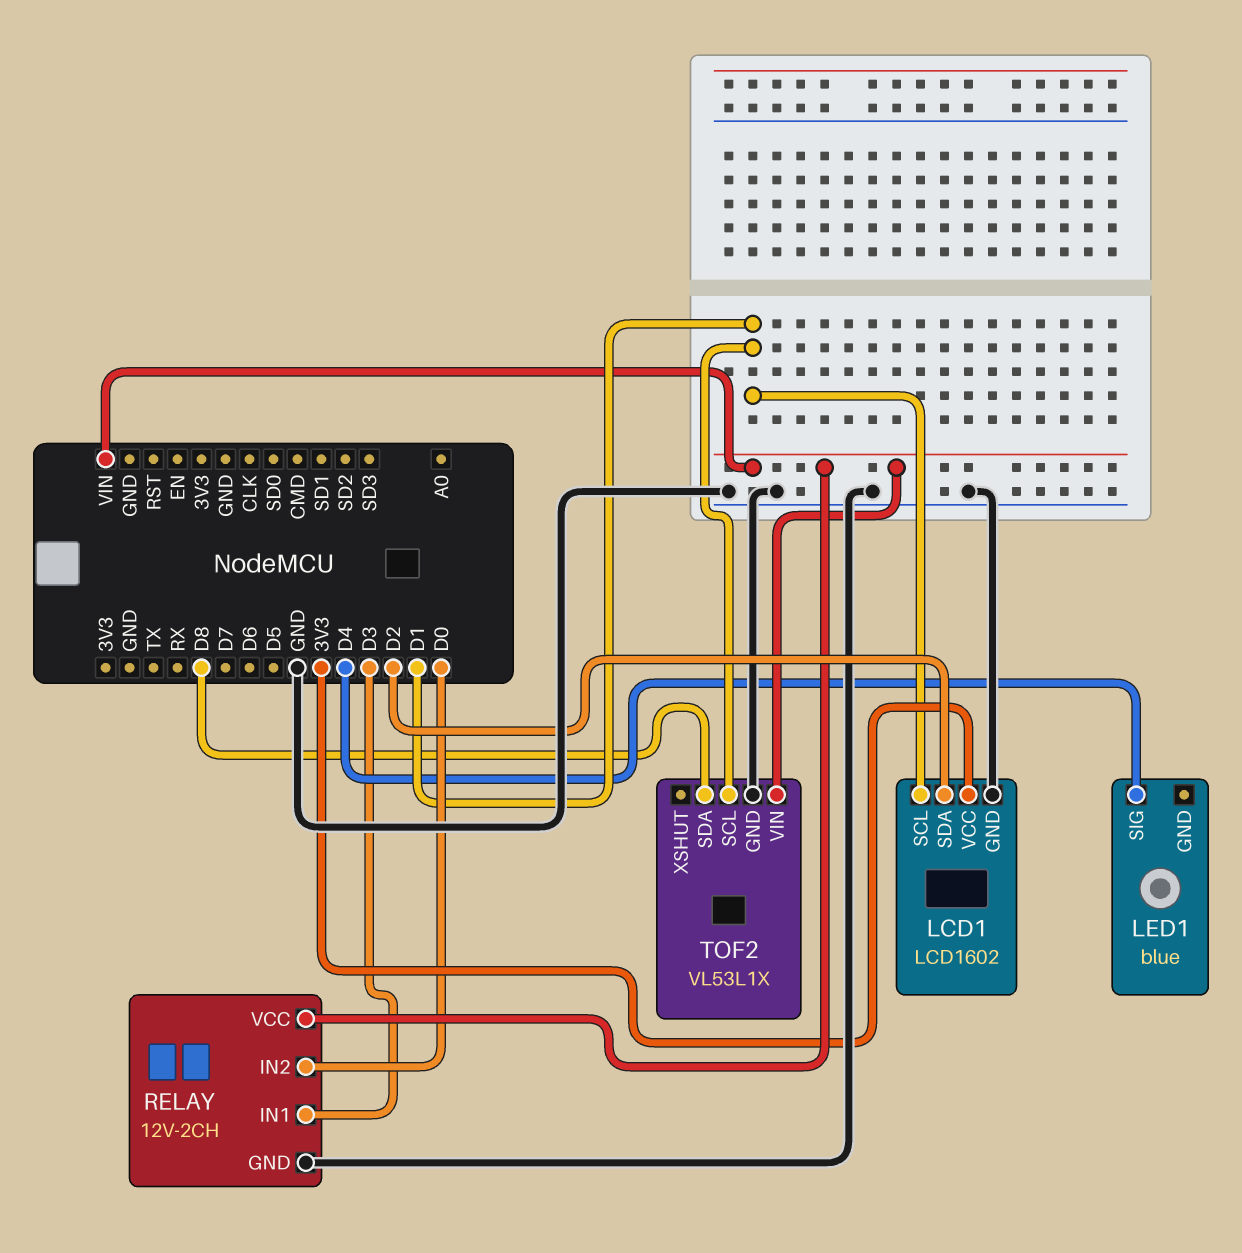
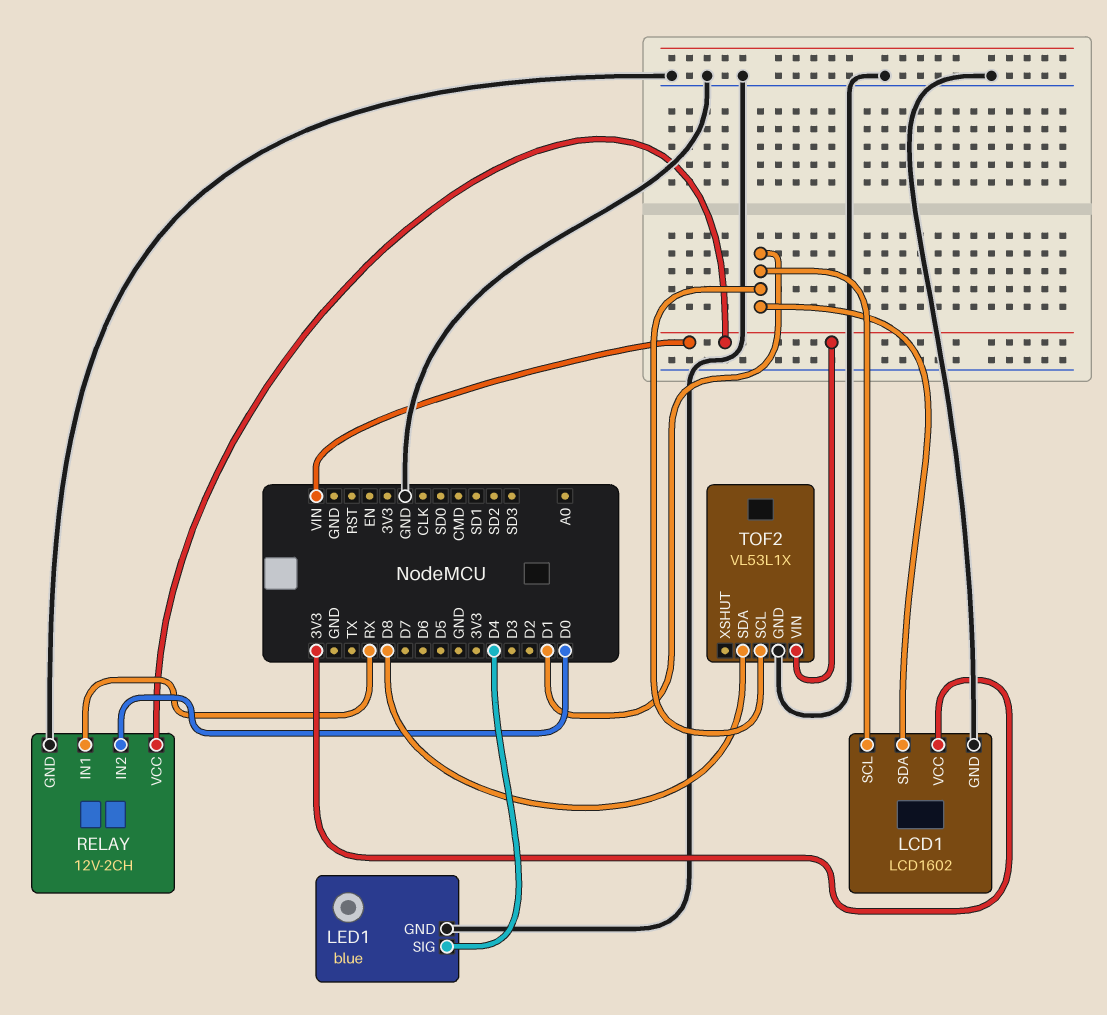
LCD1 pin SDA: D2 -> D1
LED1 pin GND: none -> GND
RELAY pin IN1: D3 -> RX

